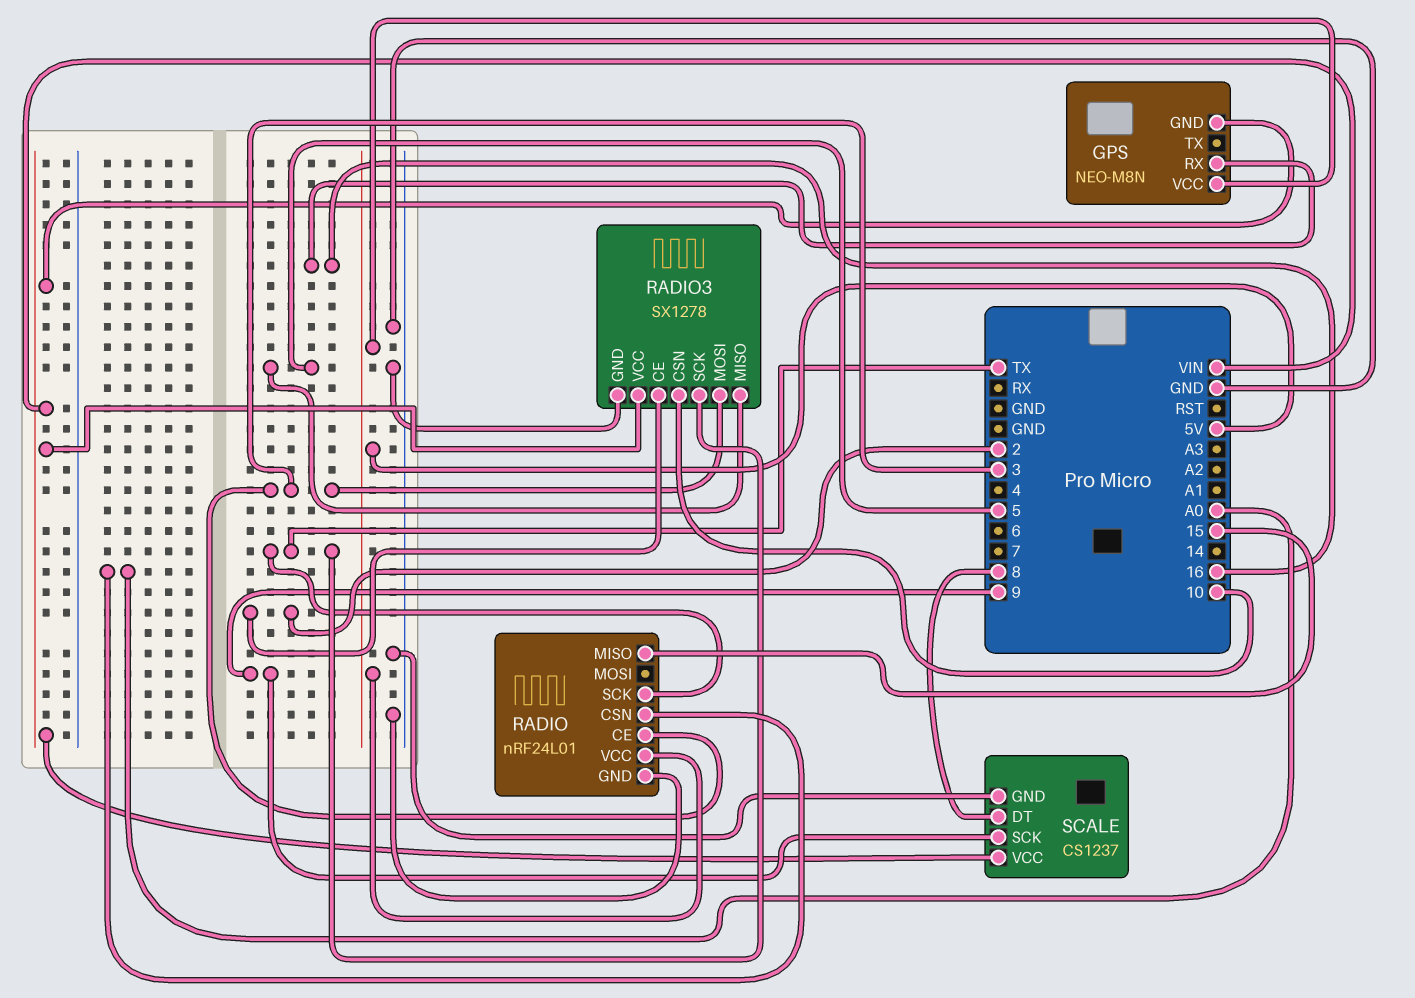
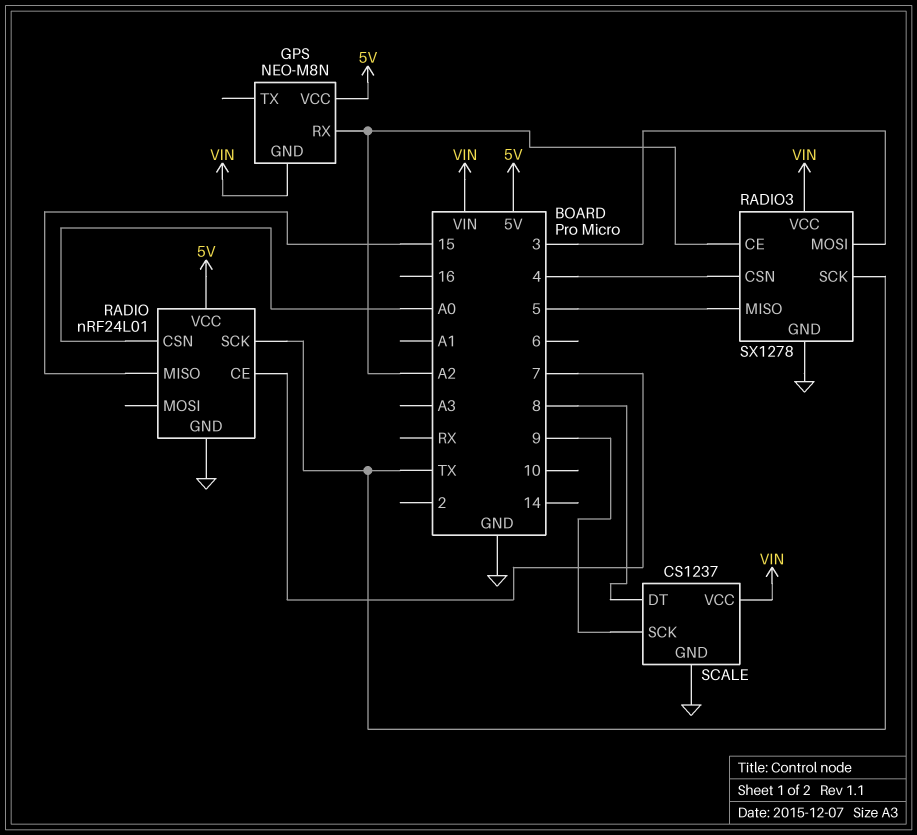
GPS pin RX: 16 -> A2
RADIO pin CE: 3 -> 7
RADIO3 pin CE: 2 -> A2
RADIO3 pin CSN: 10 -> 4

